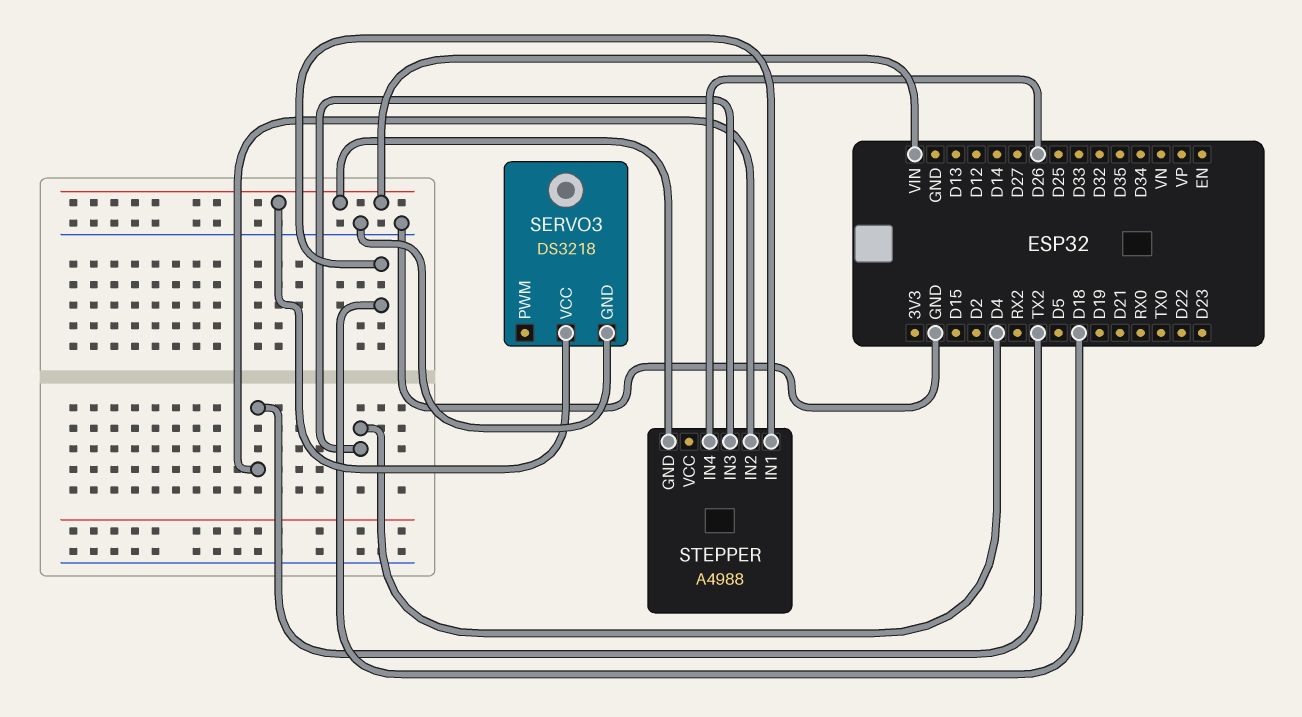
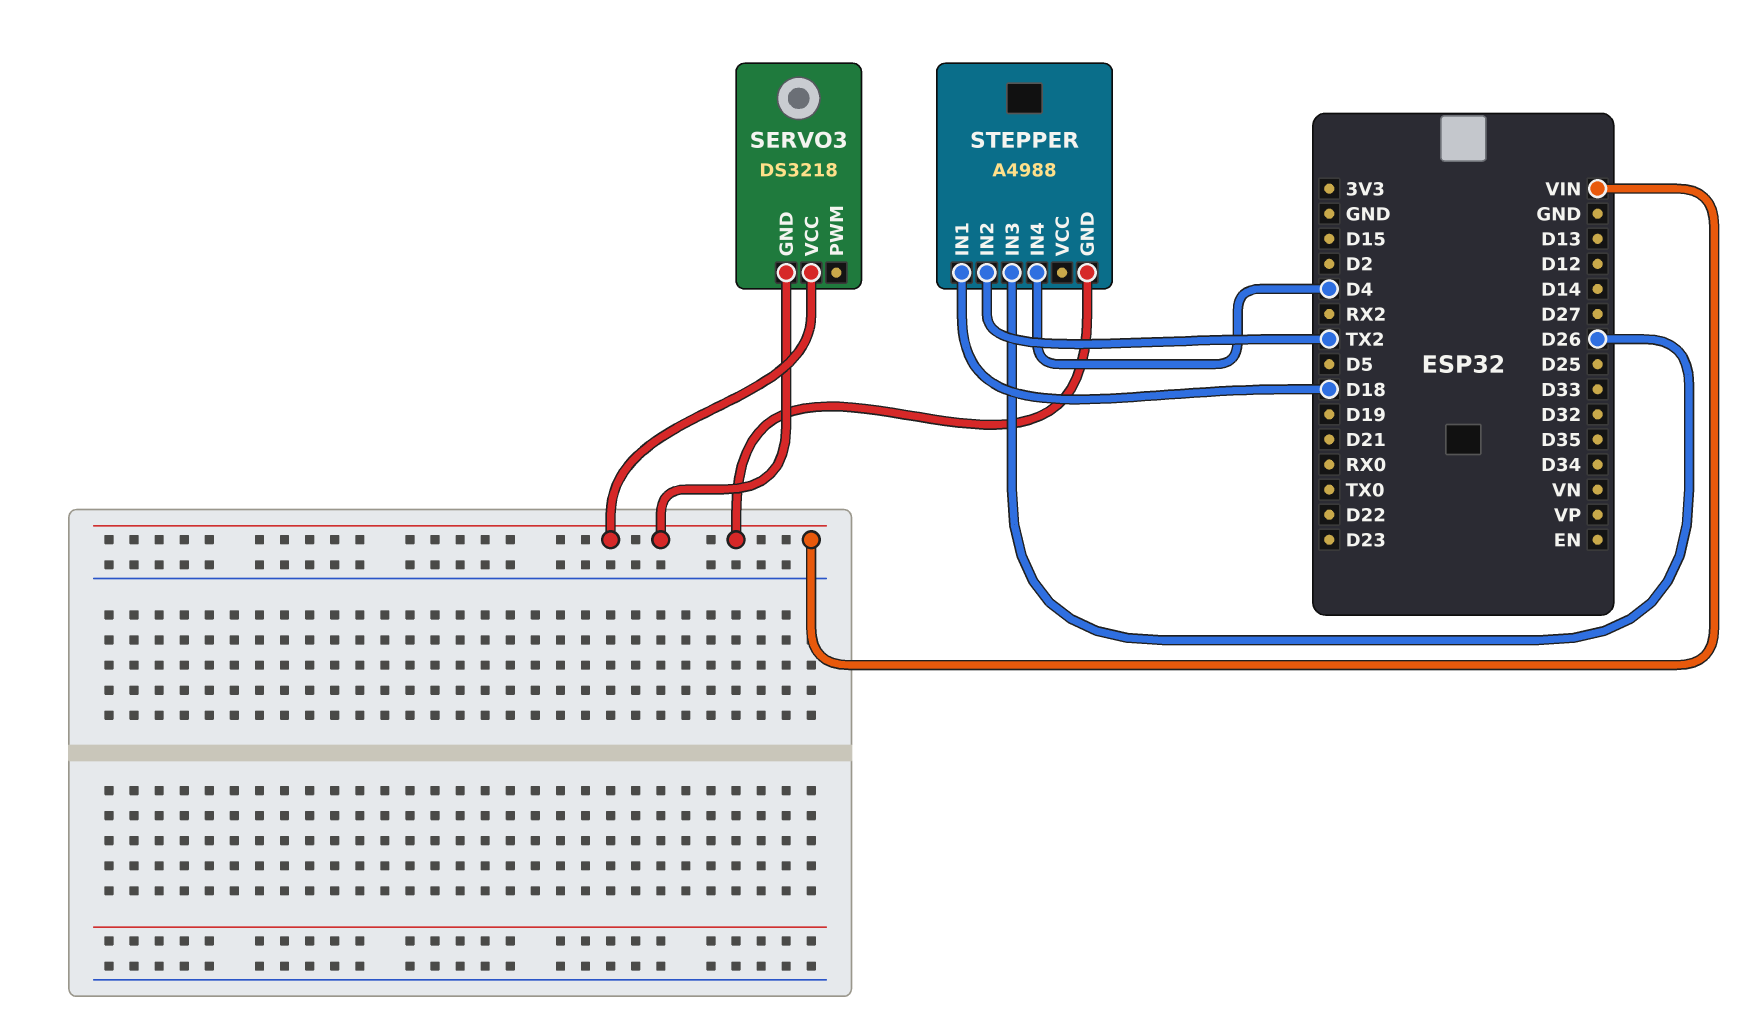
SERVO3 pin GND: GND -> VIN
STEPPER pin IN3: D4 -> D26
STEPPER pin IN4: D26 -> D4

